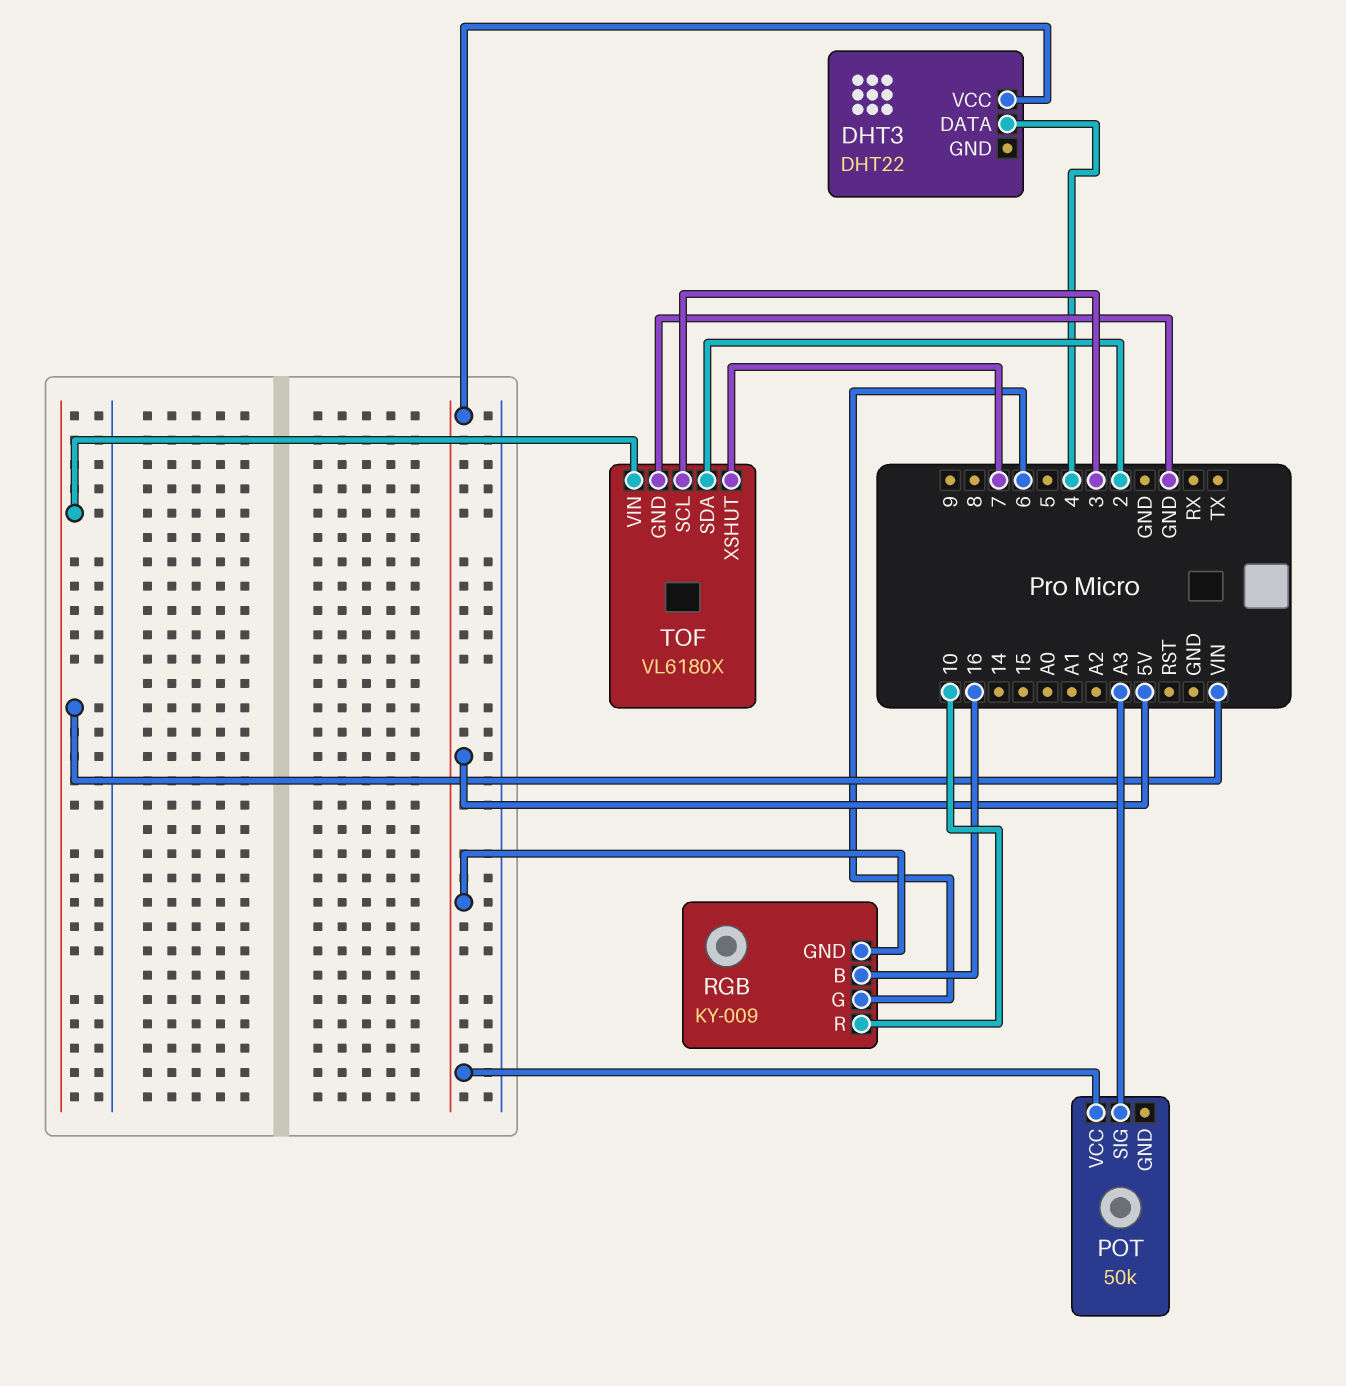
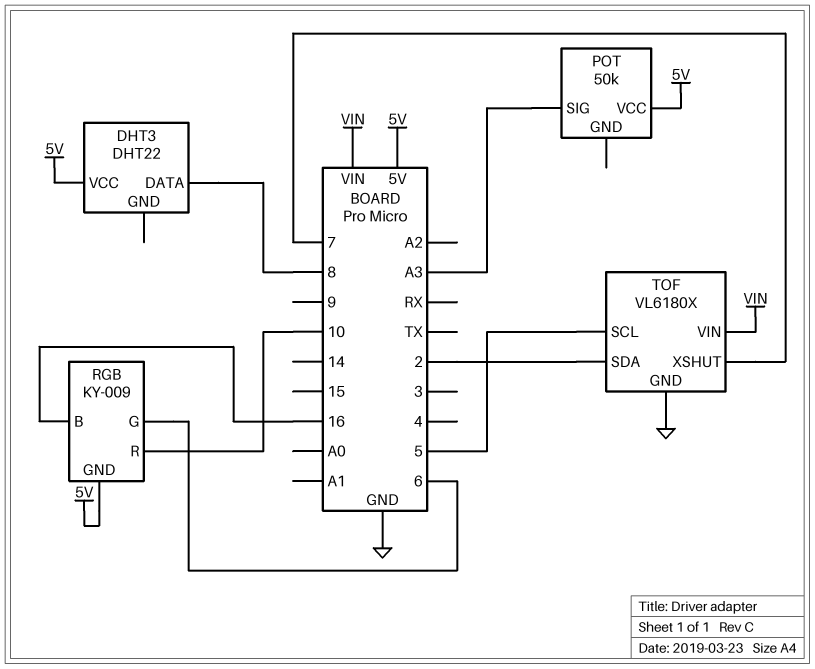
DHT3 pin DATA: 4 -> 8
TOF pin SCL: 3 -> 5

